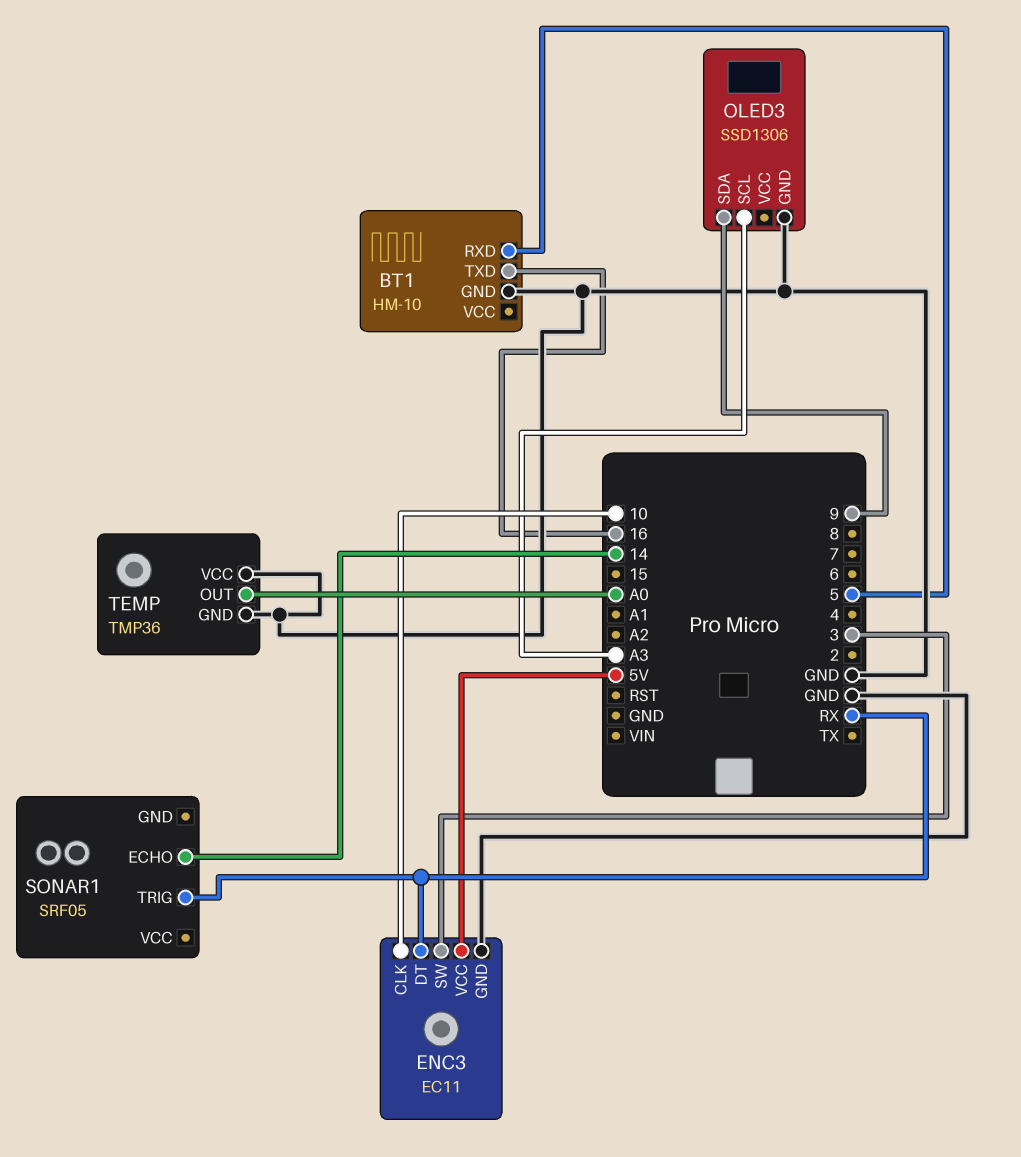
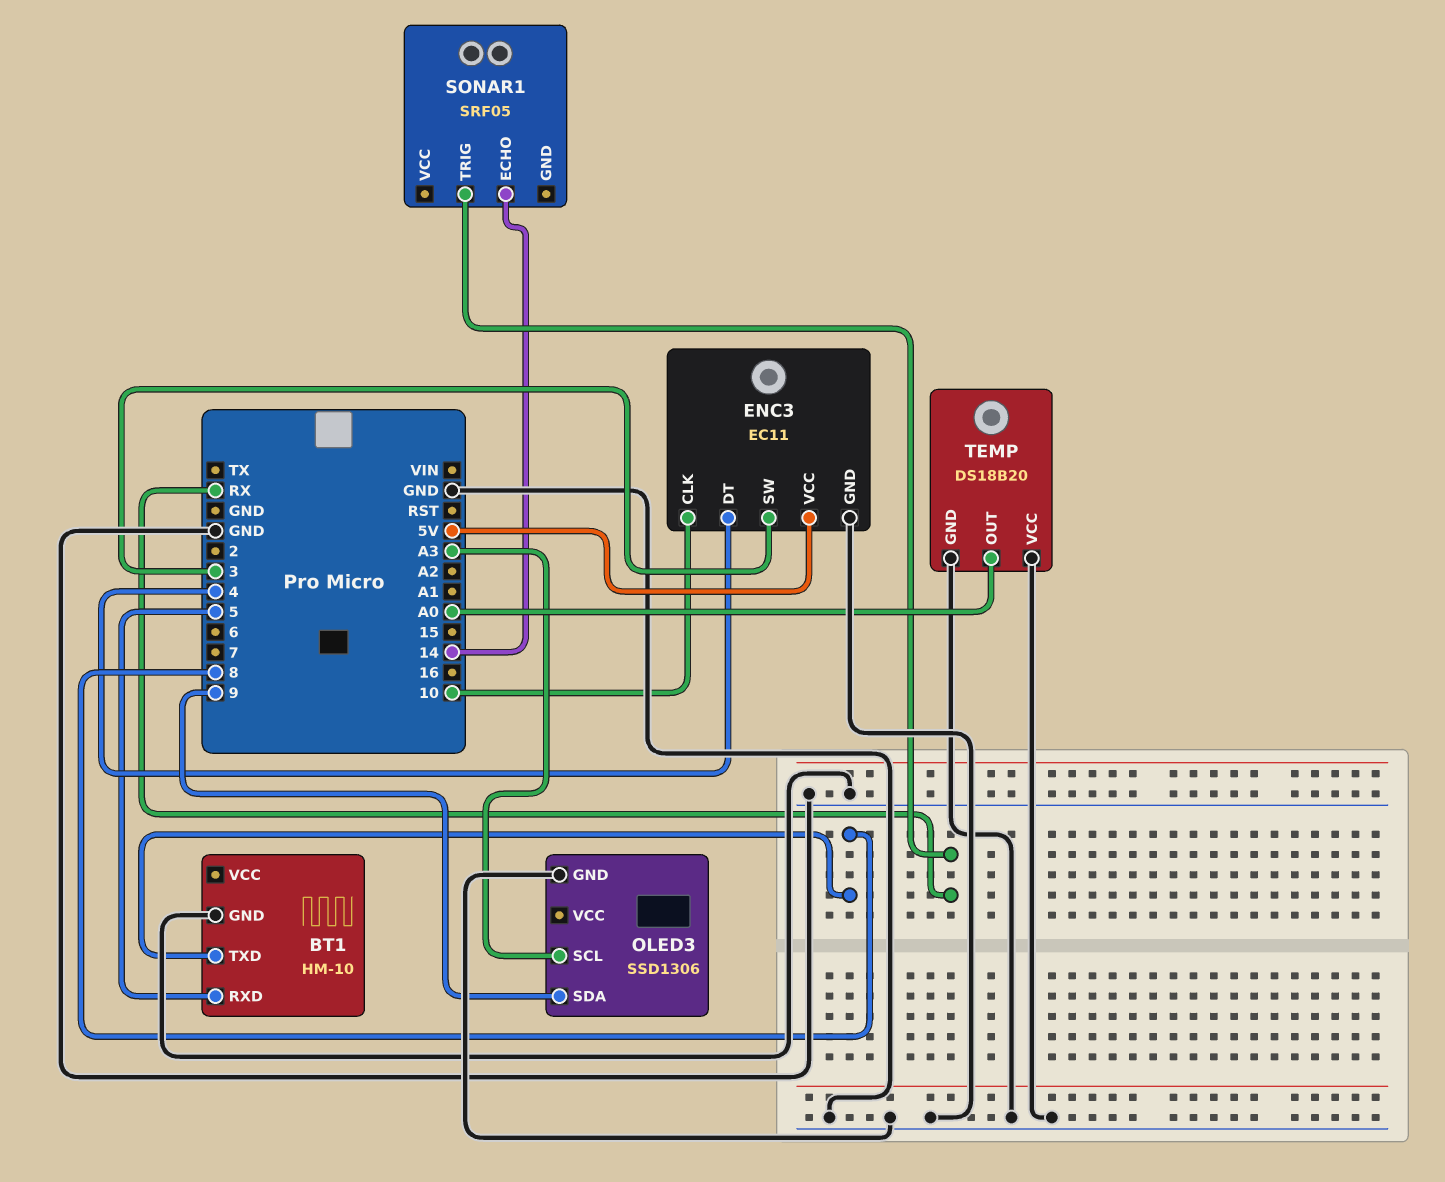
BT1 pin TXD: 16 -> 8
ENC3 pin DT: RX -> 4
TEMP: TMP36 -> DS18B20

